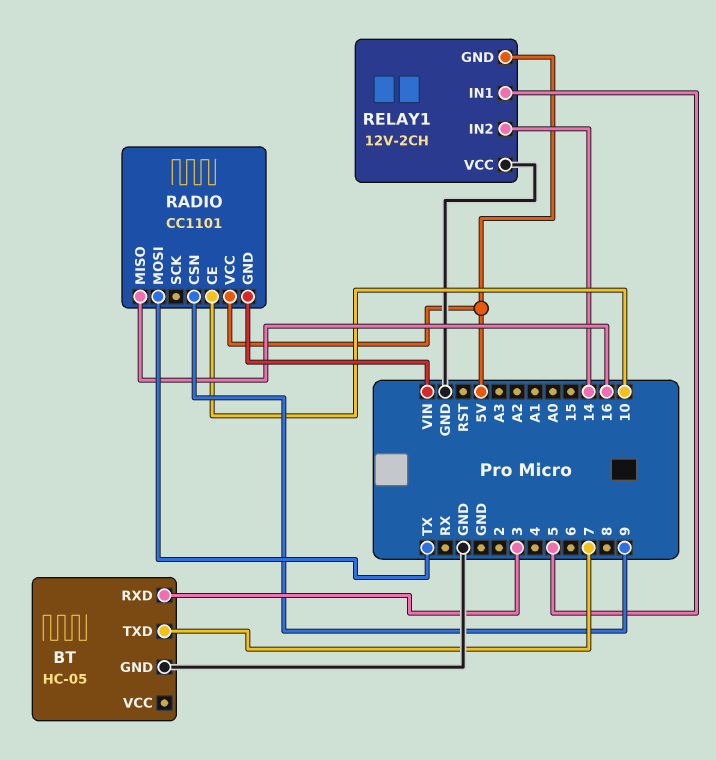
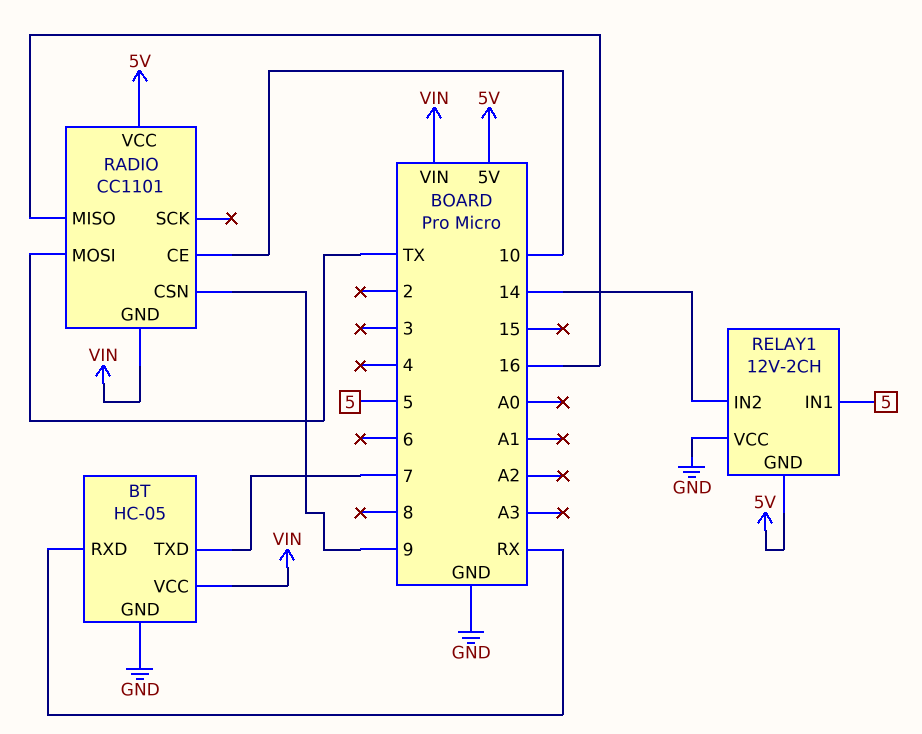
BT pin RXD: 3 -> RX
BT pin VCC: none -> VIN

